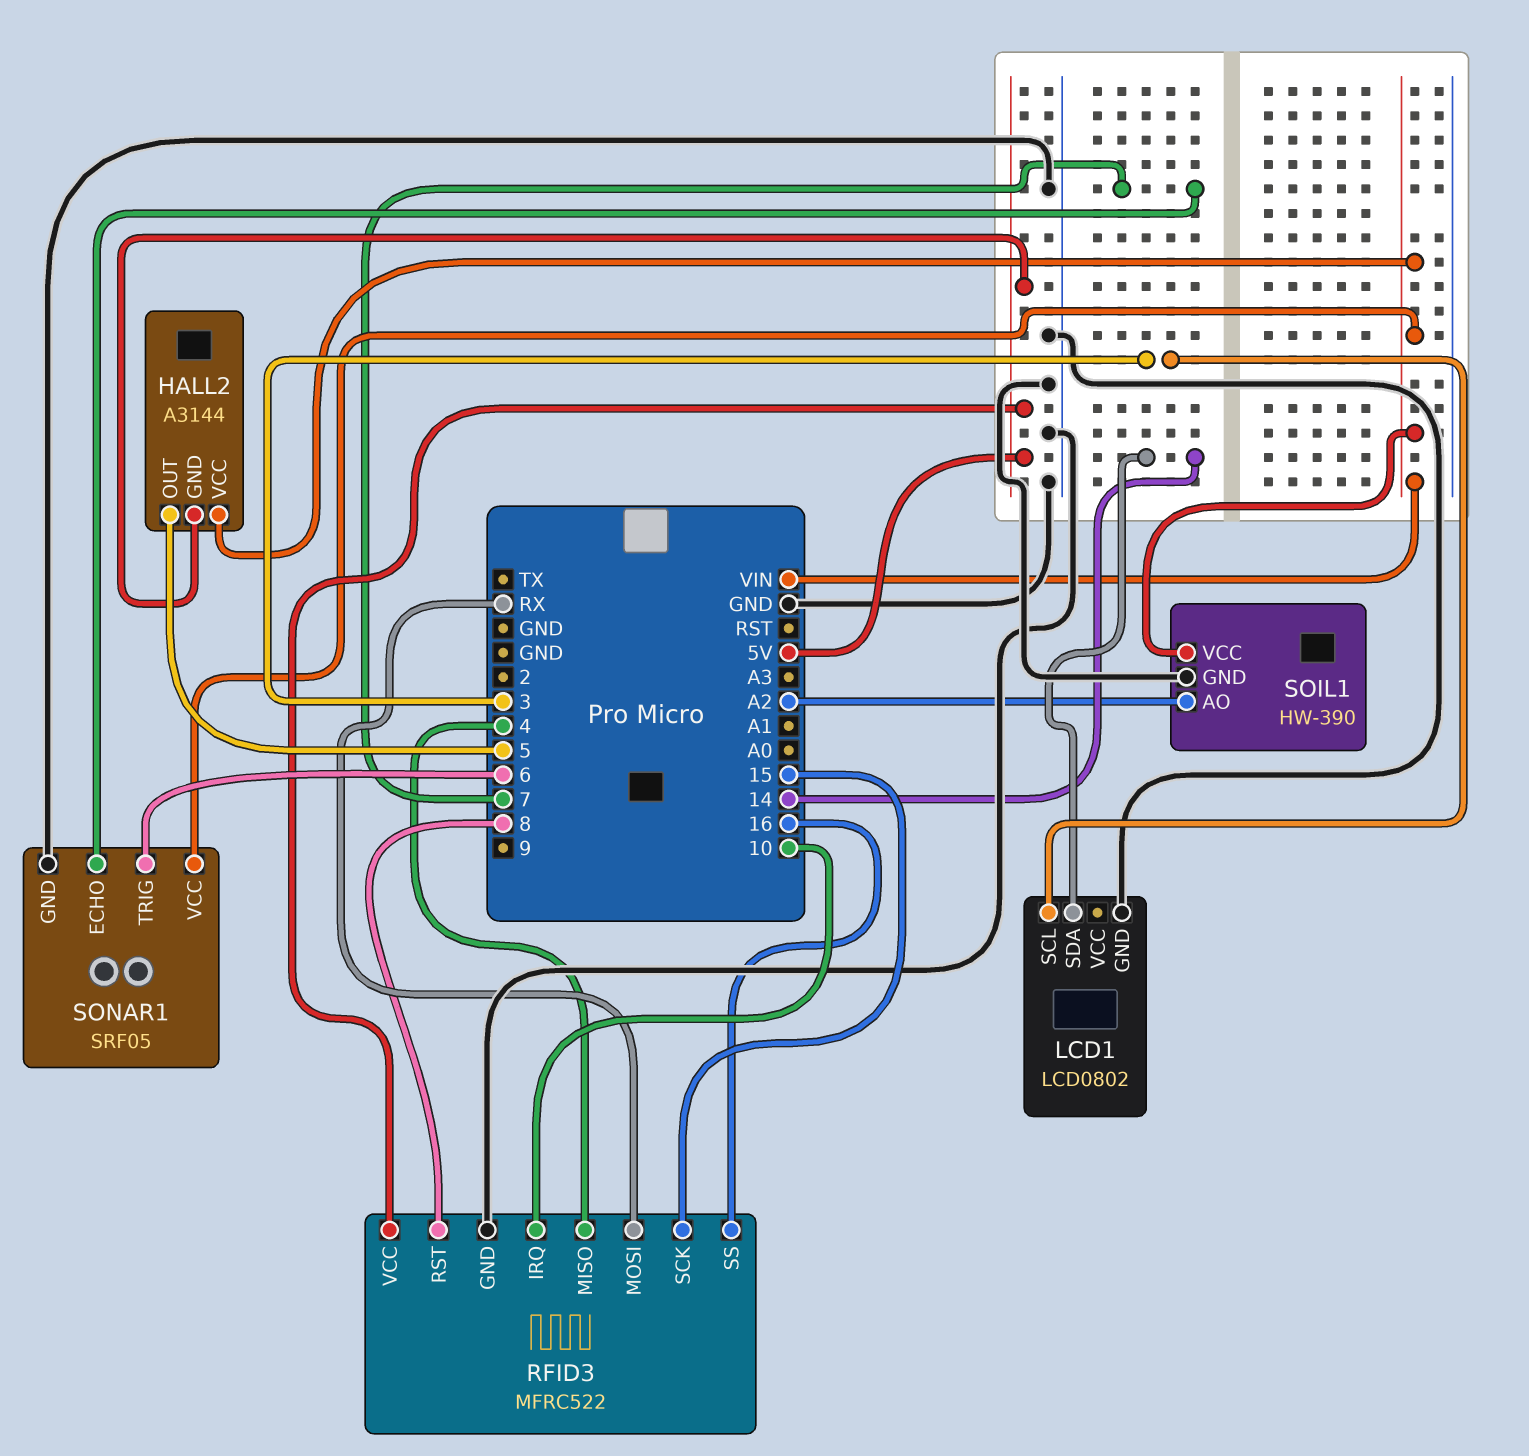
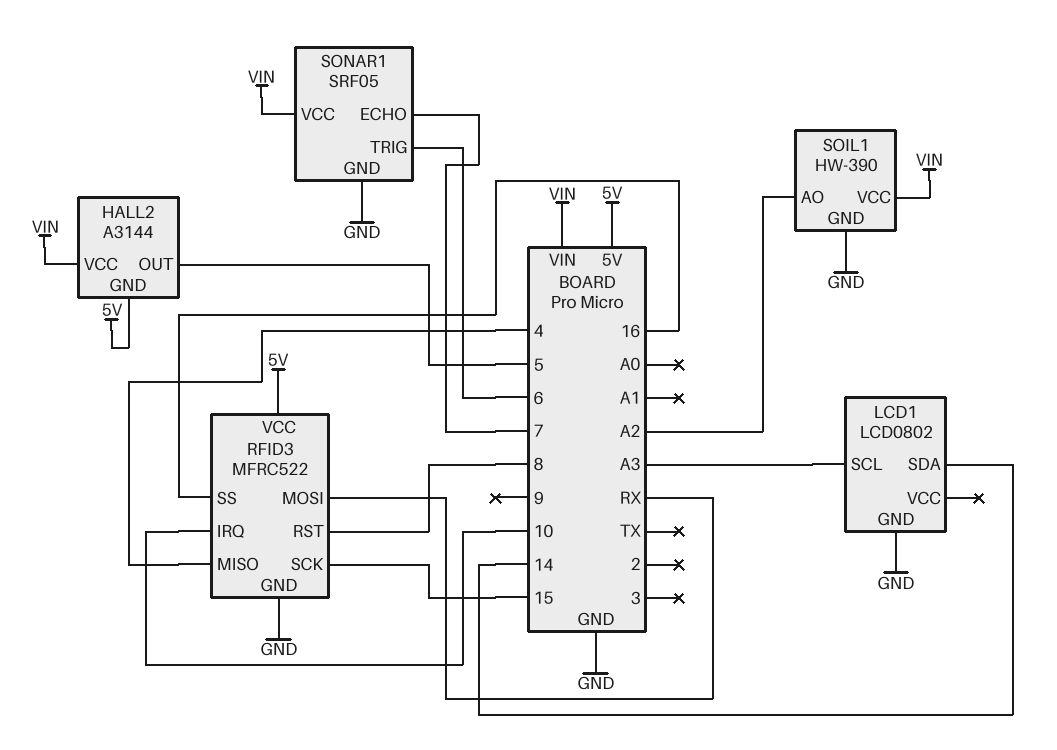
LCD1 pin SCL: 3 -> A3

